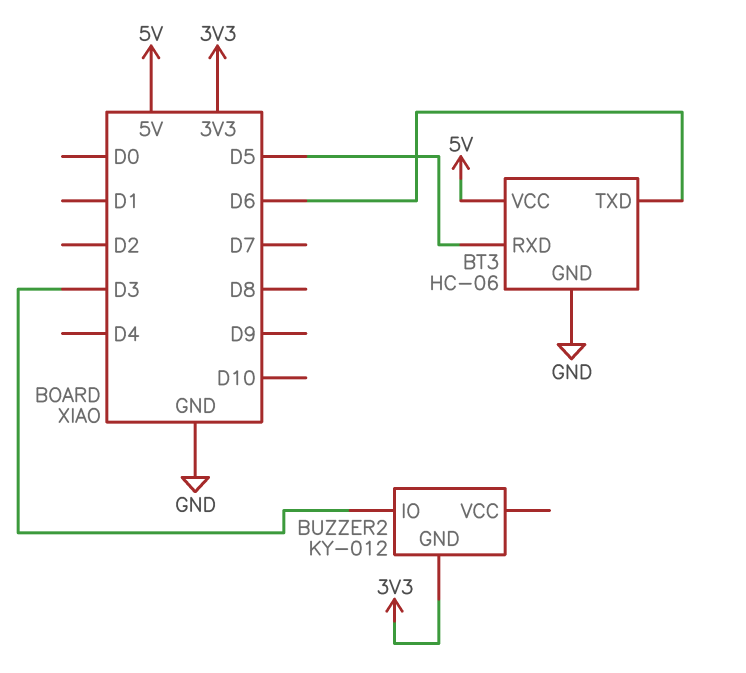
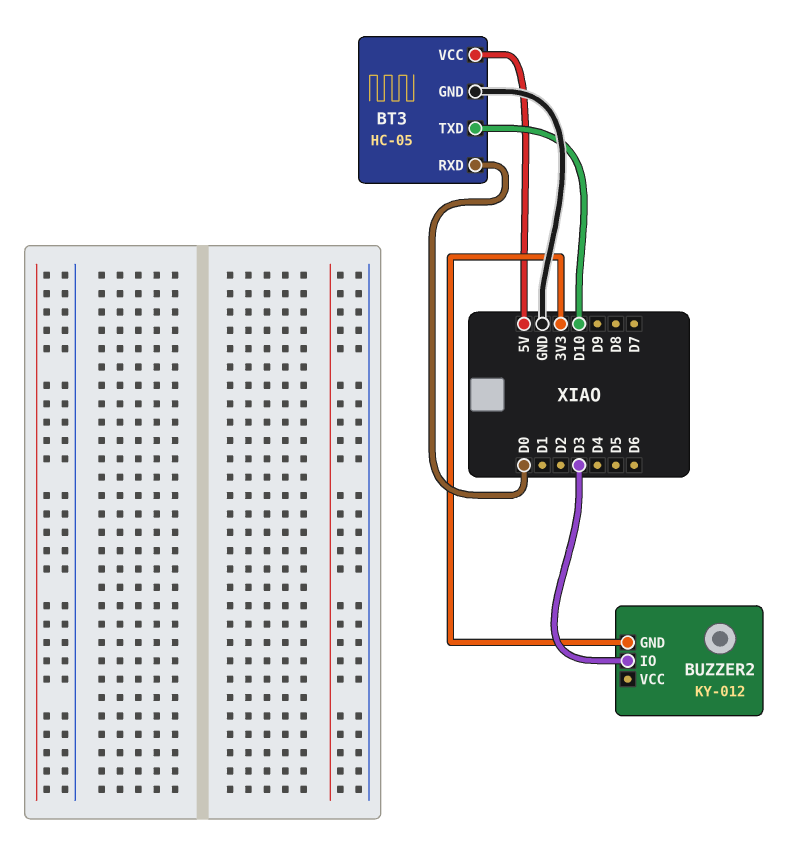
BT3: HC-06 -> HC-05
BT3 pin RXD: D5 -> D0
BT3 pin TXD: D6 -> D10

